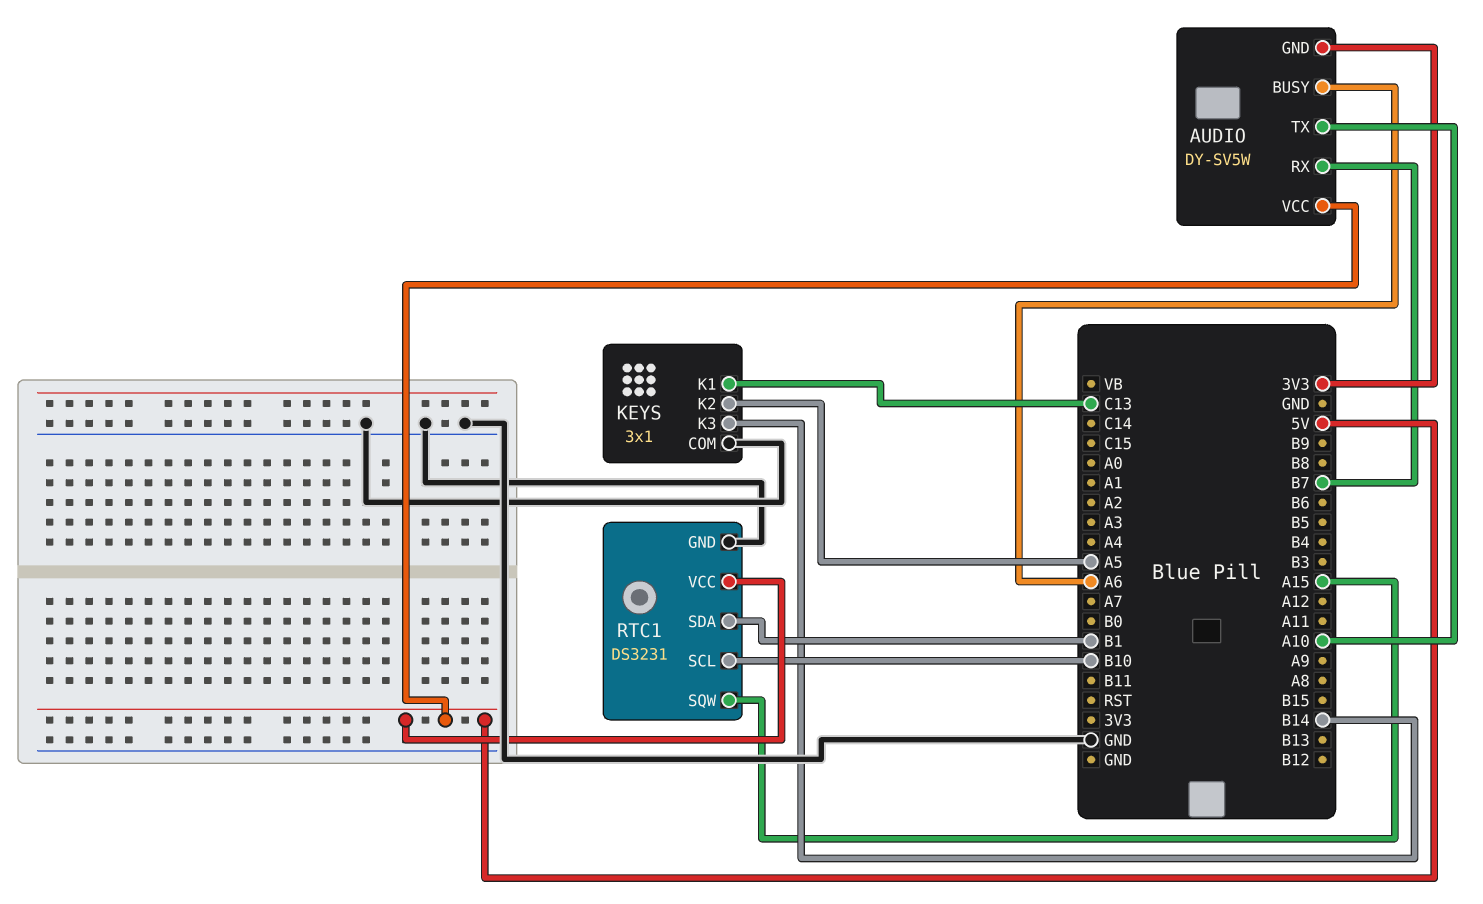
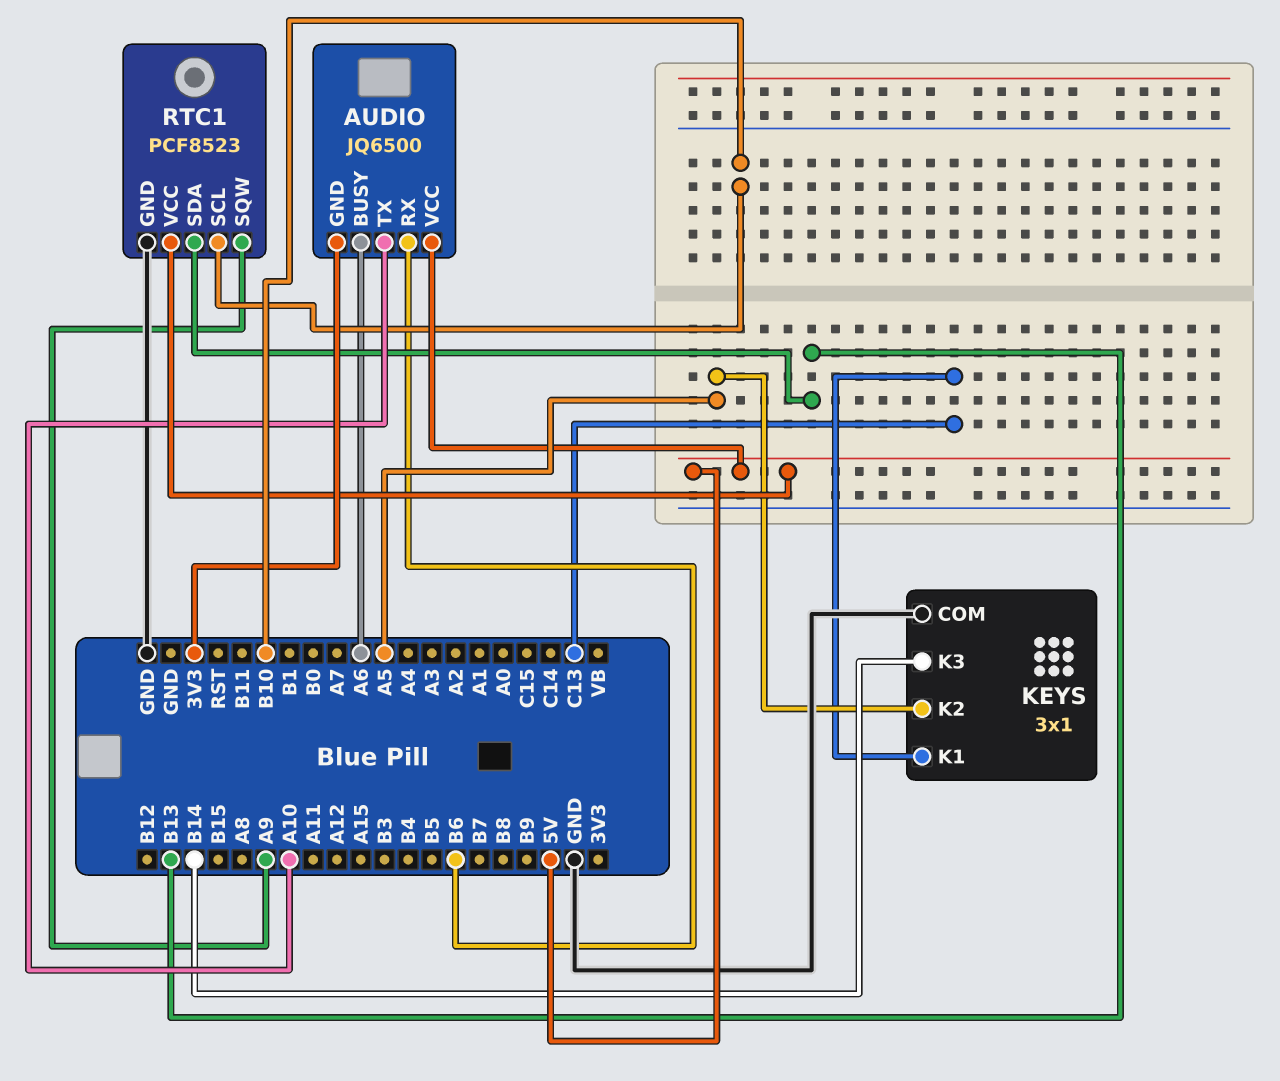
AUDIO: DY-SV5W -> JQ6500
AUDIO pin RX: B7 -> B6
RTC1: DS3231 -> PCF8523
RTC1 pin SDA: B1 -> B13
RTC1 pin SQW: A15 -> A9

